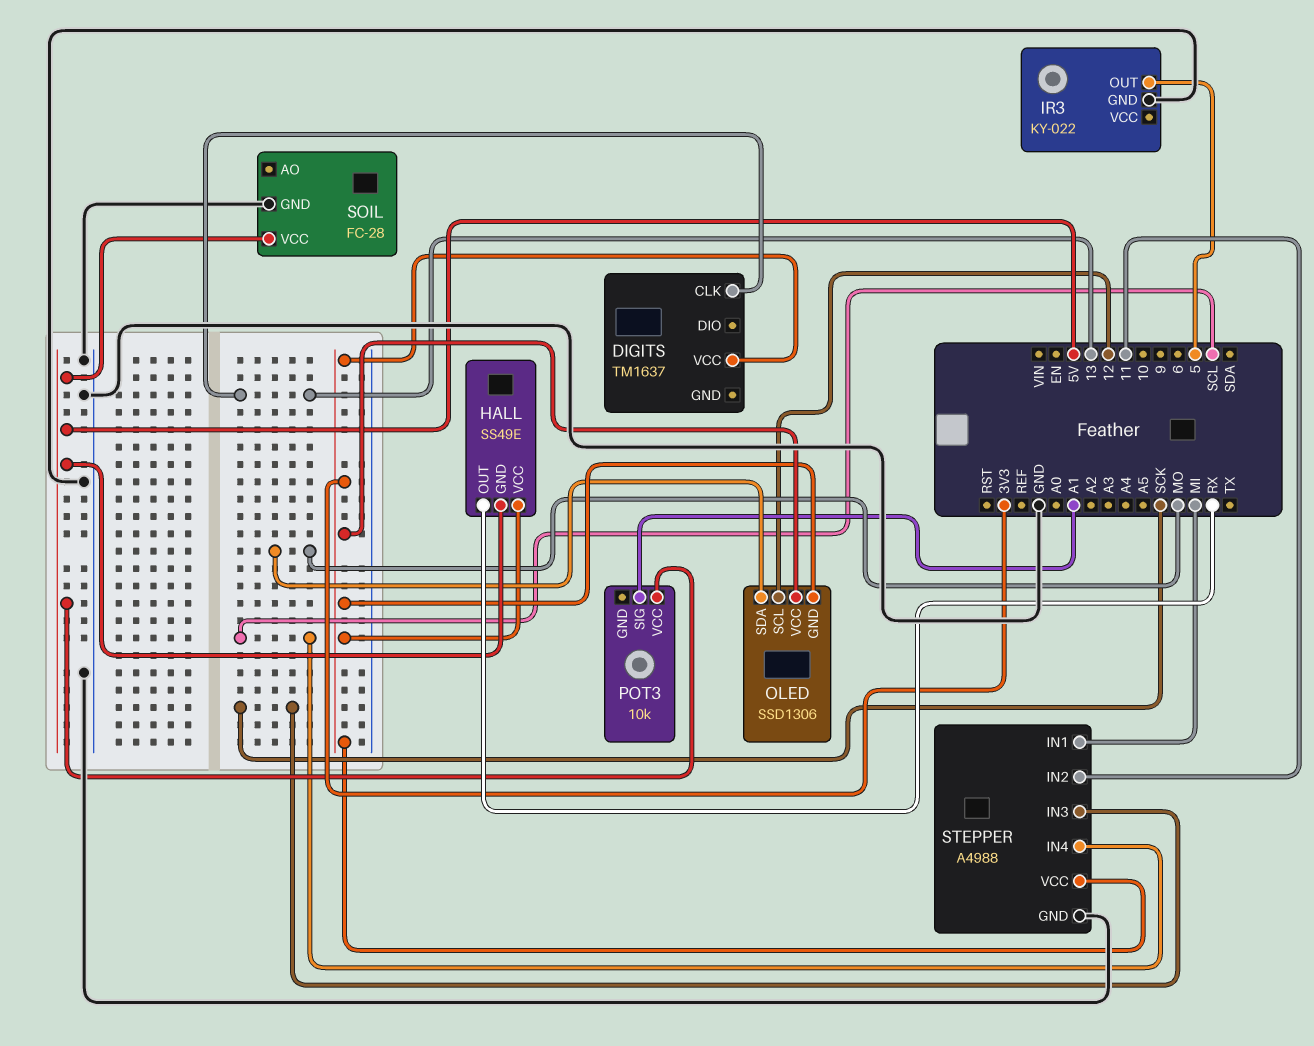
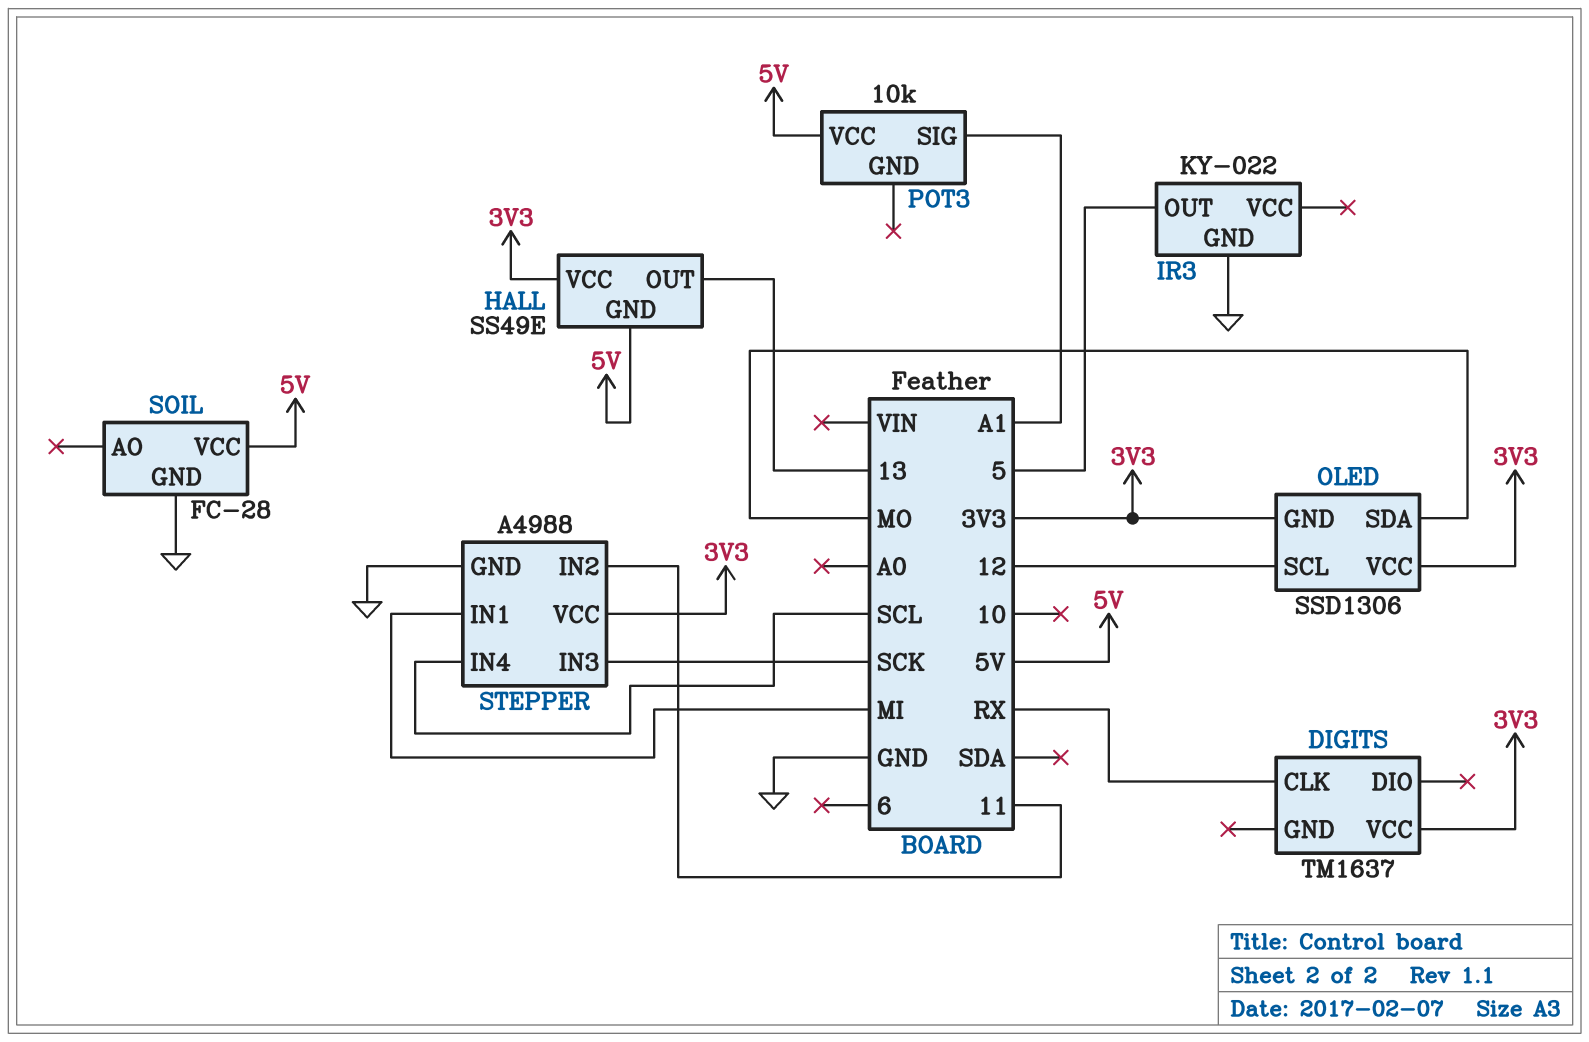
DIGITS pin CLK: 13 -> RX
HALL pin OUT: RX -> 13

